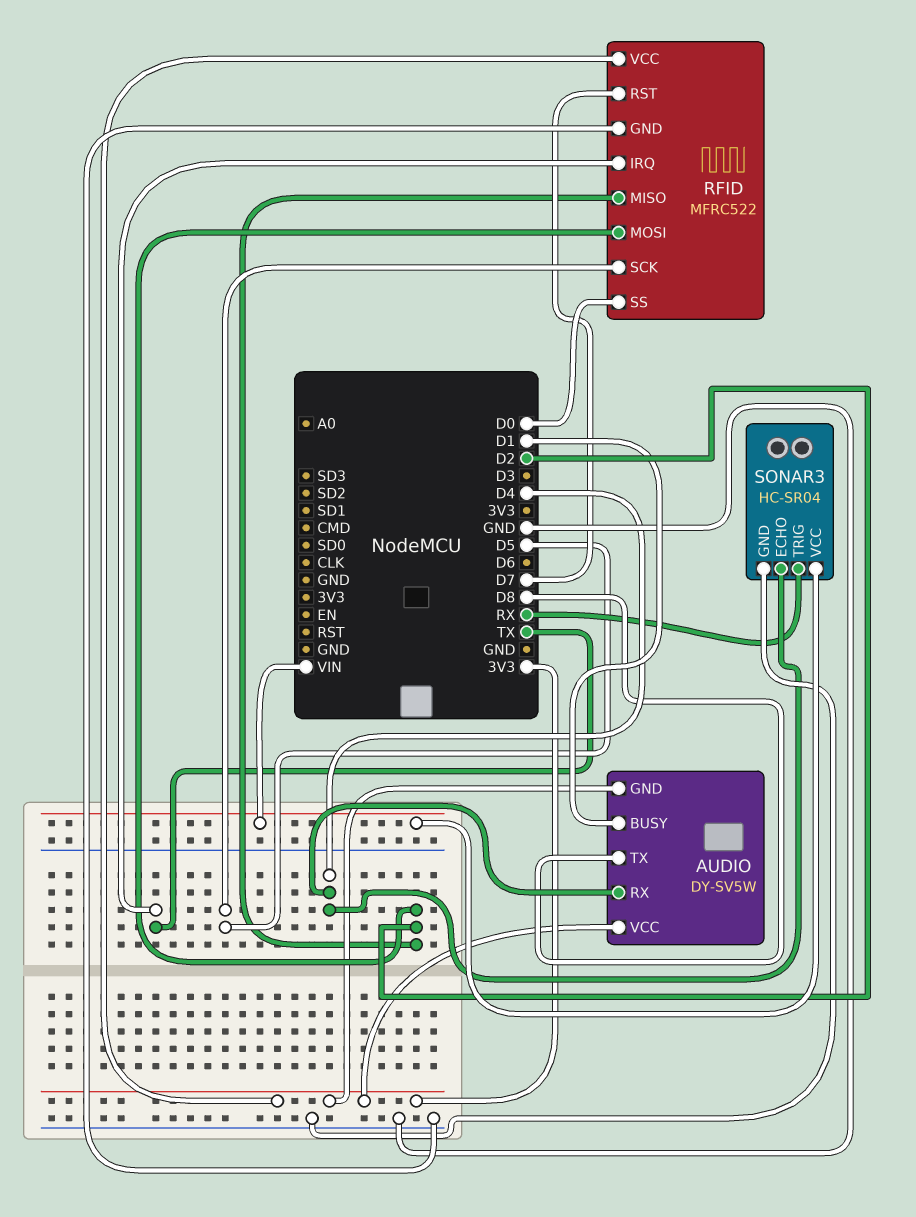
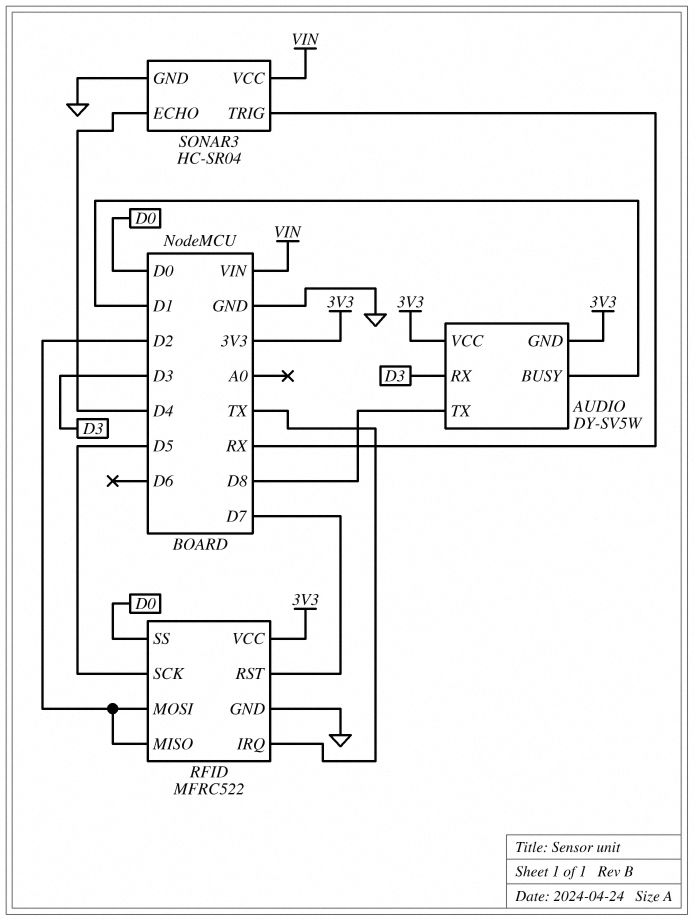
AUDIO pin RX: D4 -> D3

